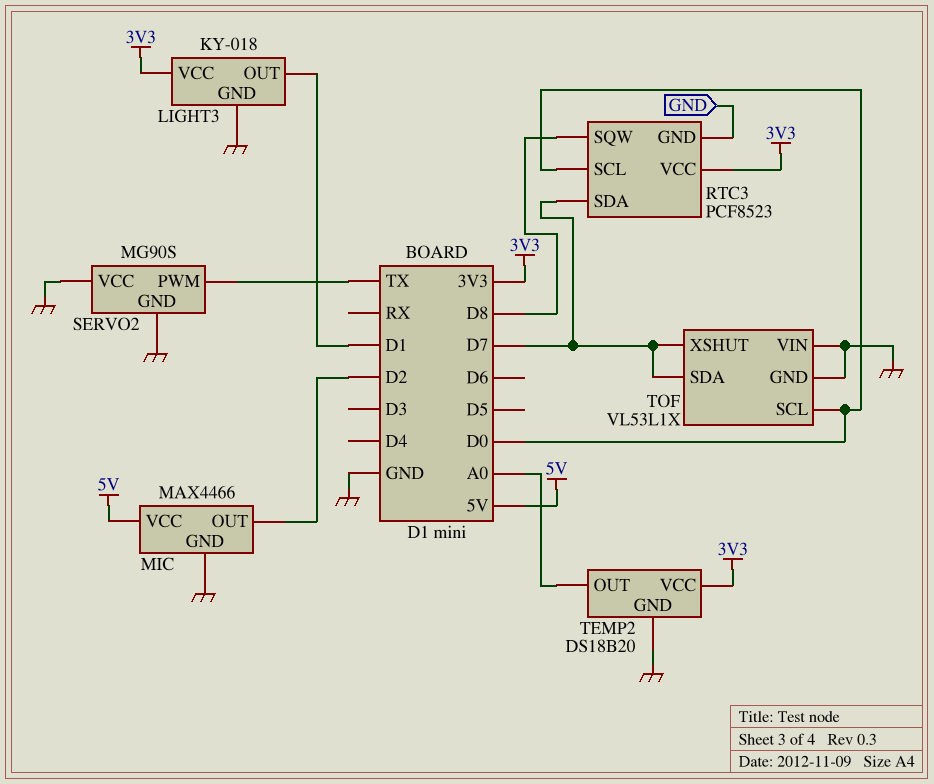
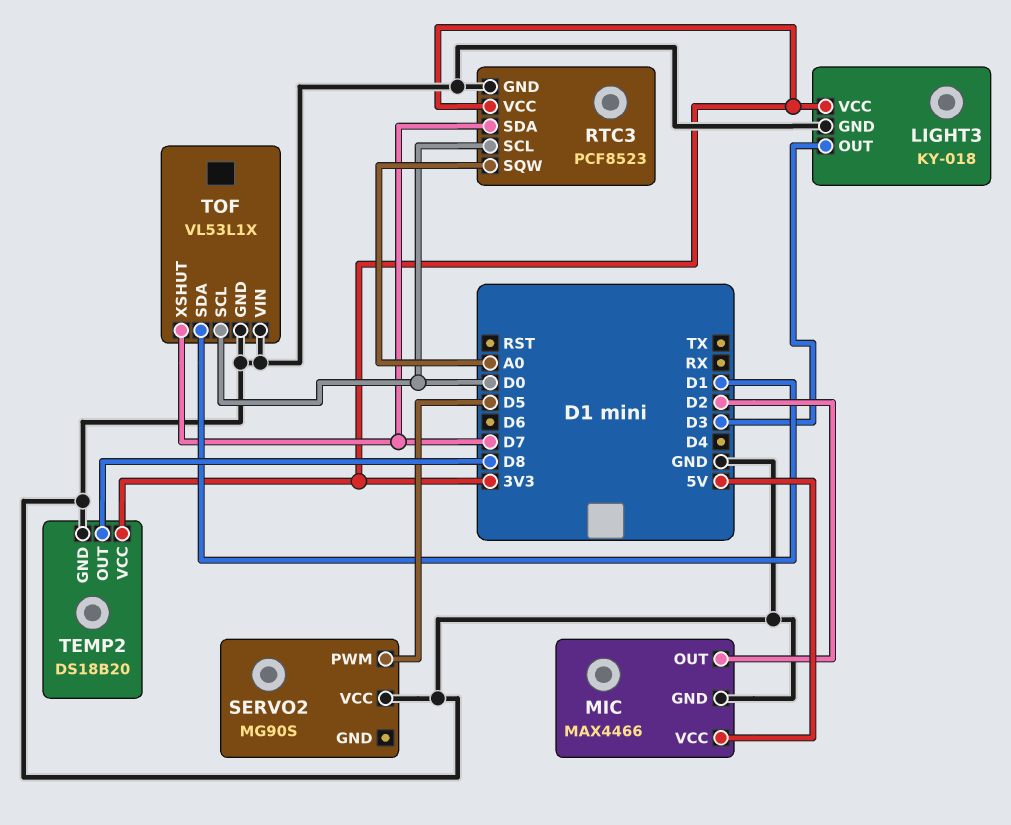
LIGHT3 pin OUT: D1 -> D3
RTC3 pin SQW: D8 -> A0
SERVO2 pin GND: GND -> none
SERVO2 pin PWM: TX -> D5
TEMP2 pin OUT: A0 -> D8
TOF pin SDA: D7 -> D1

